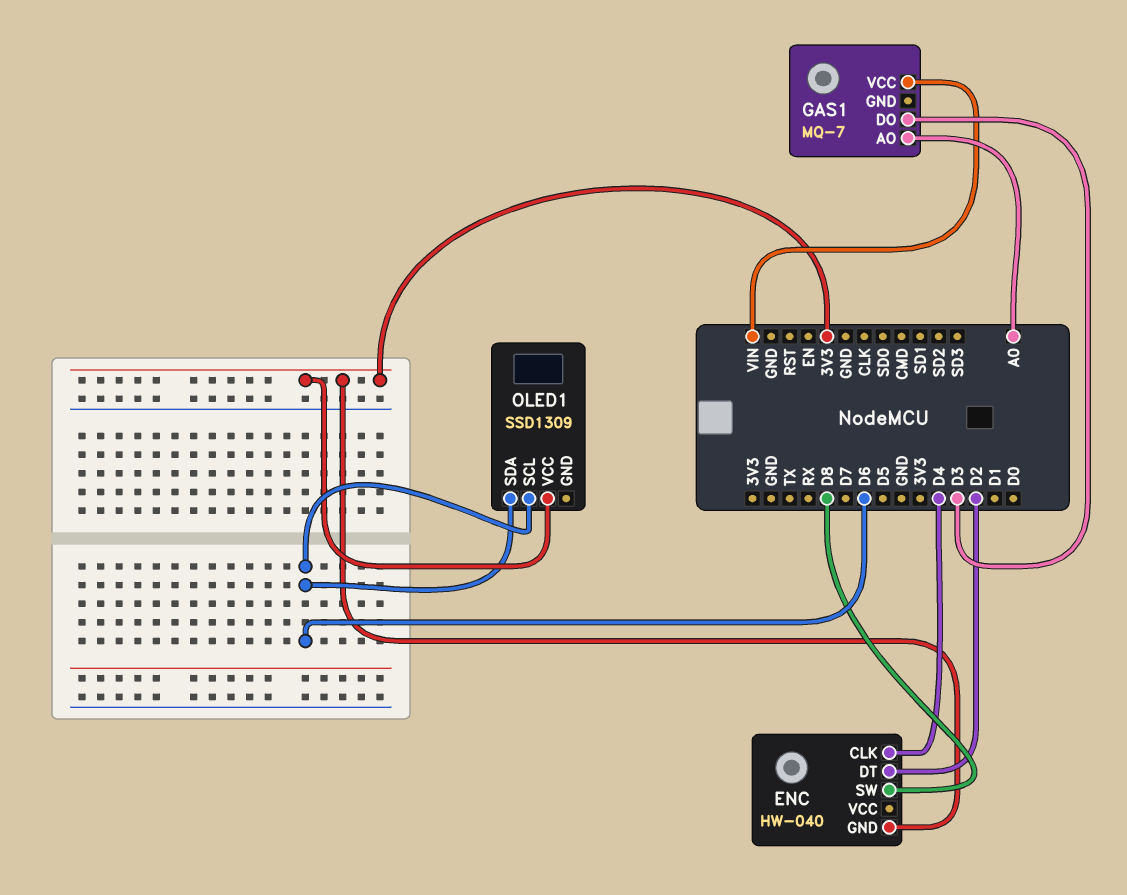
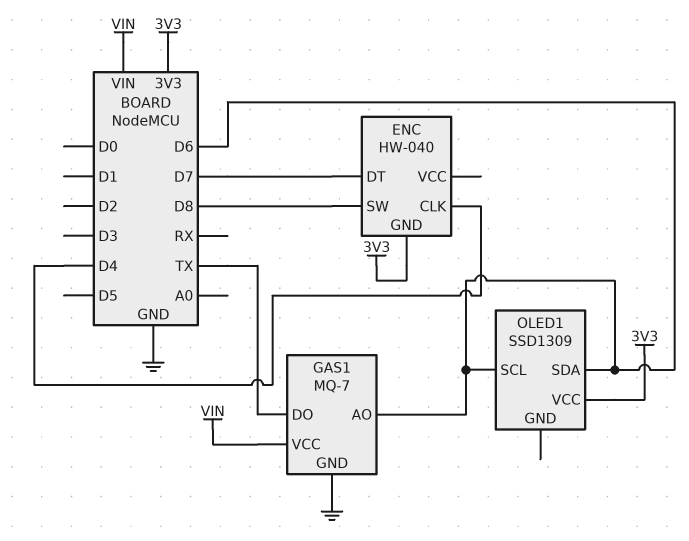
ENC pin DT: D2 -> D7
GAS1 pin AO: A0 -> D6
GAS1 pin DO: D3 -> TX
GAS1 pin GND: none -> GND

